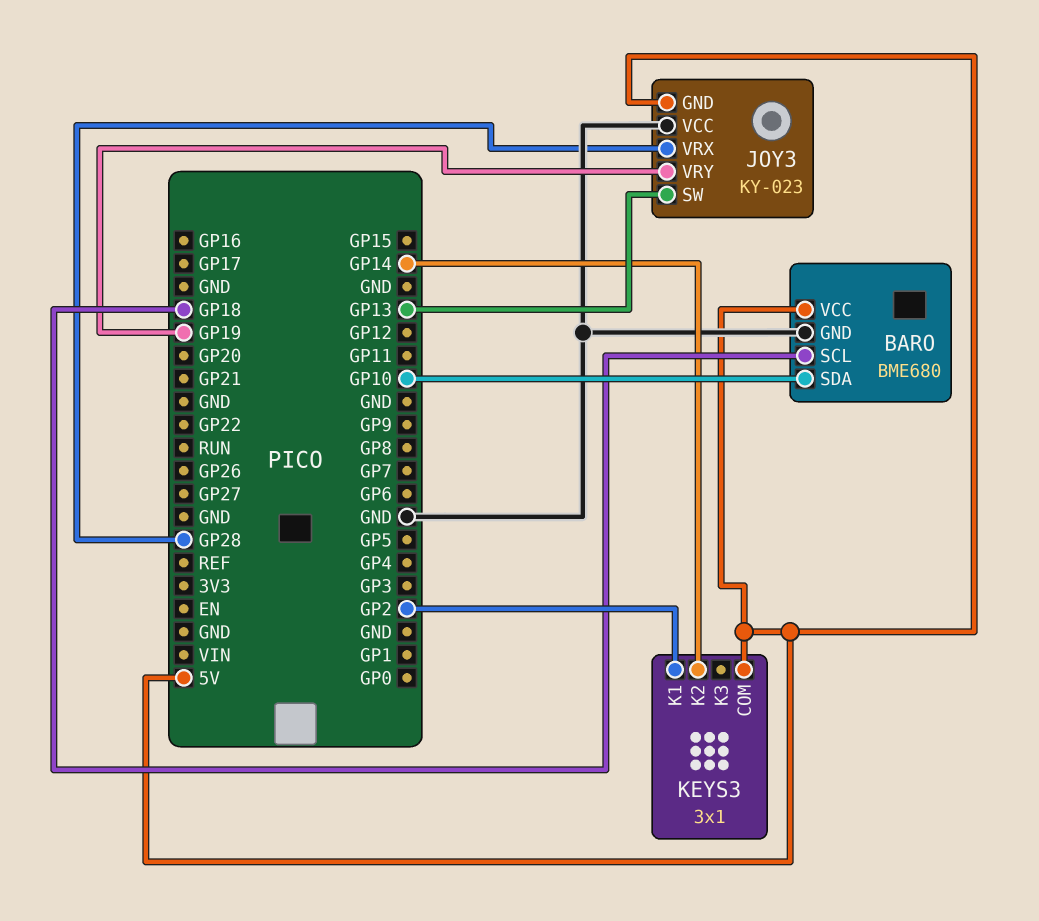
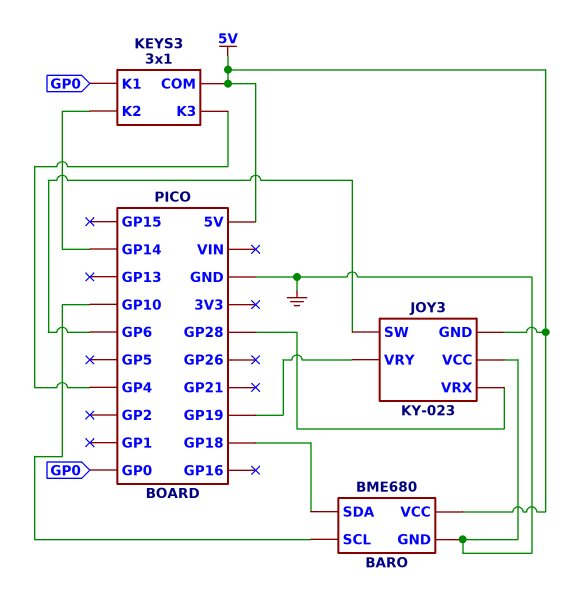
BARO pin SCL: GP18 -> GP10
BARO pin SDA: GP10 -> GP18
JOY3 pin SW: GP13 -> GP6
KEYS3 pin K1: GP2 -> GP0
KEYS3 pin K3: none -> GP4

